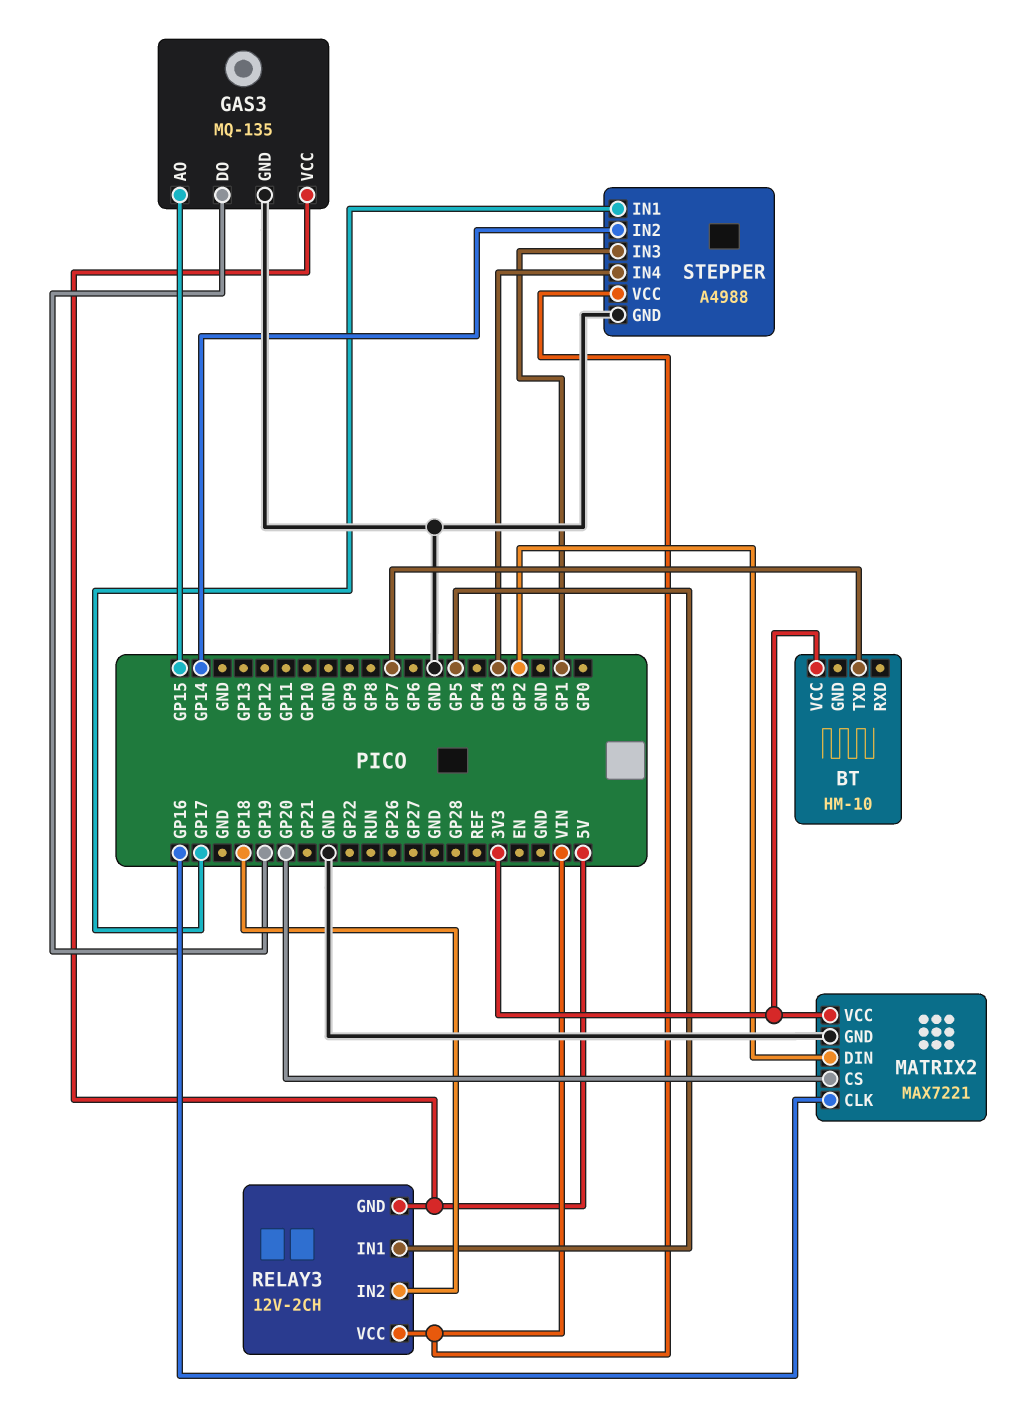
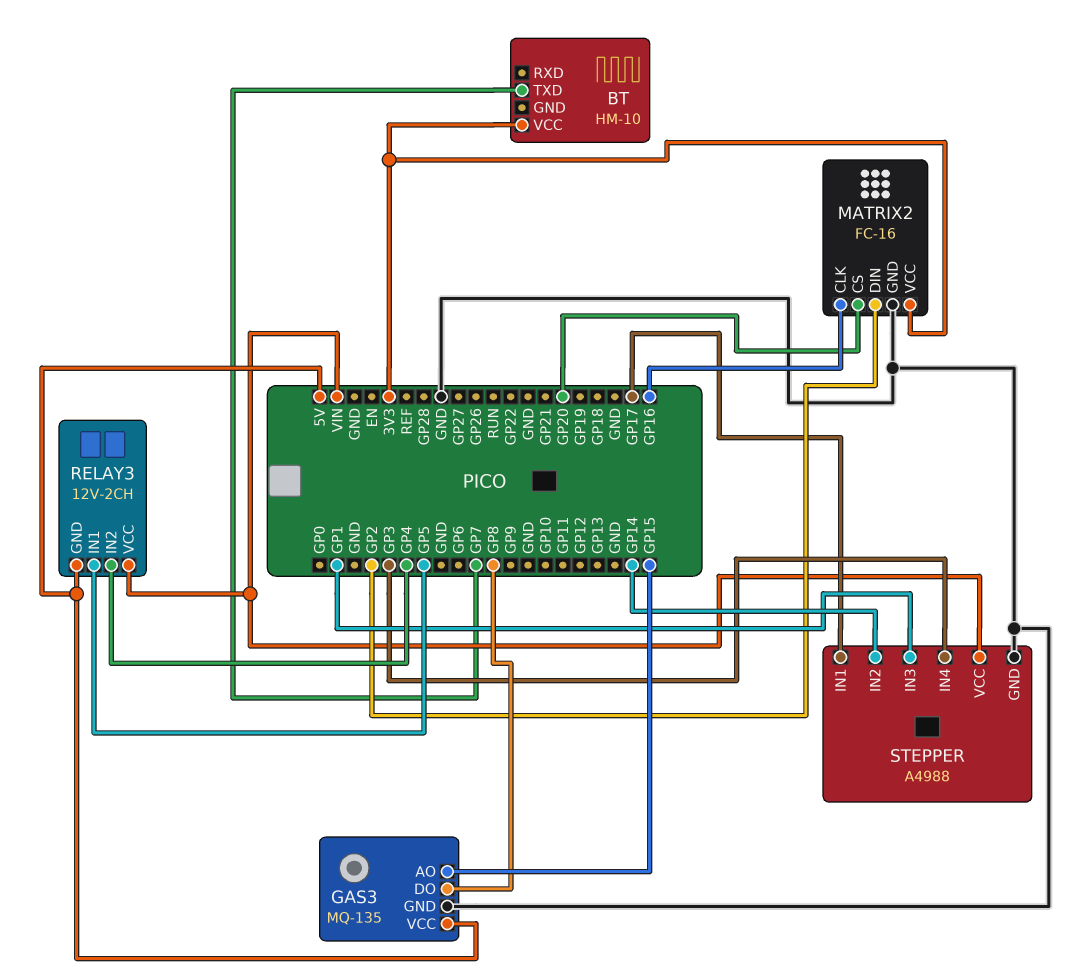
GAS3 pin DO: GP19 -> GP8
MATRIX2: MAX7221 -> FC-16
RELAY3 pin IN2: GP18 -> GP4

